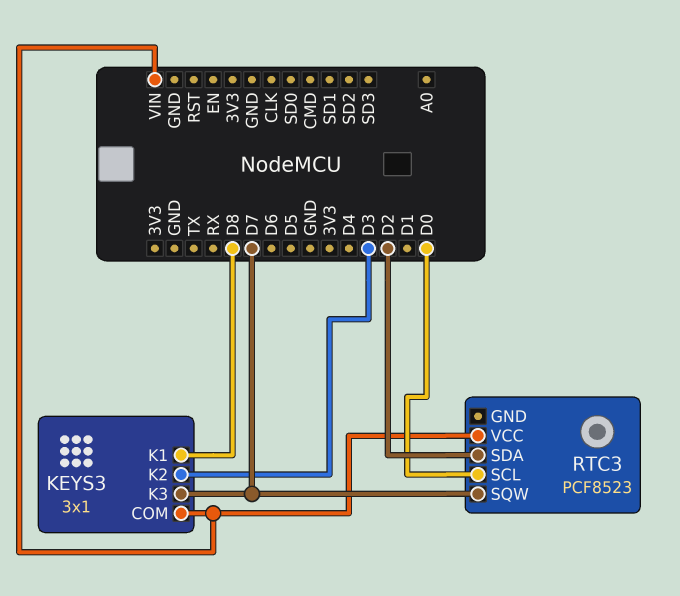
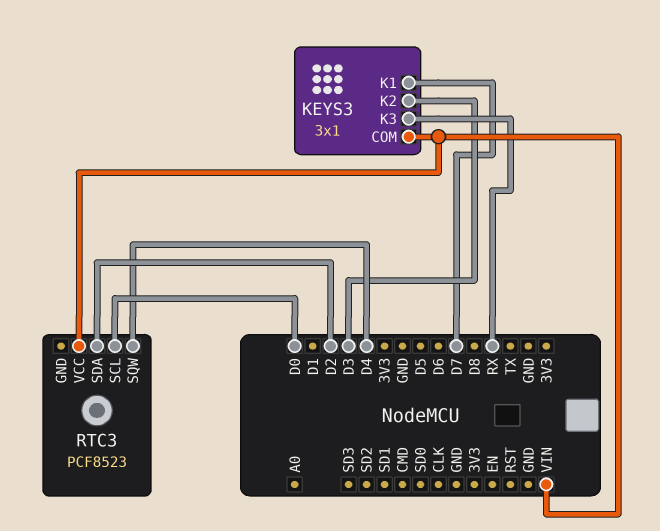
KEYS3 pin K1: D8 -> D7
KEYS3 pin K3: D7 -> RX
RTC3 pin SQW: D7 -> D4

